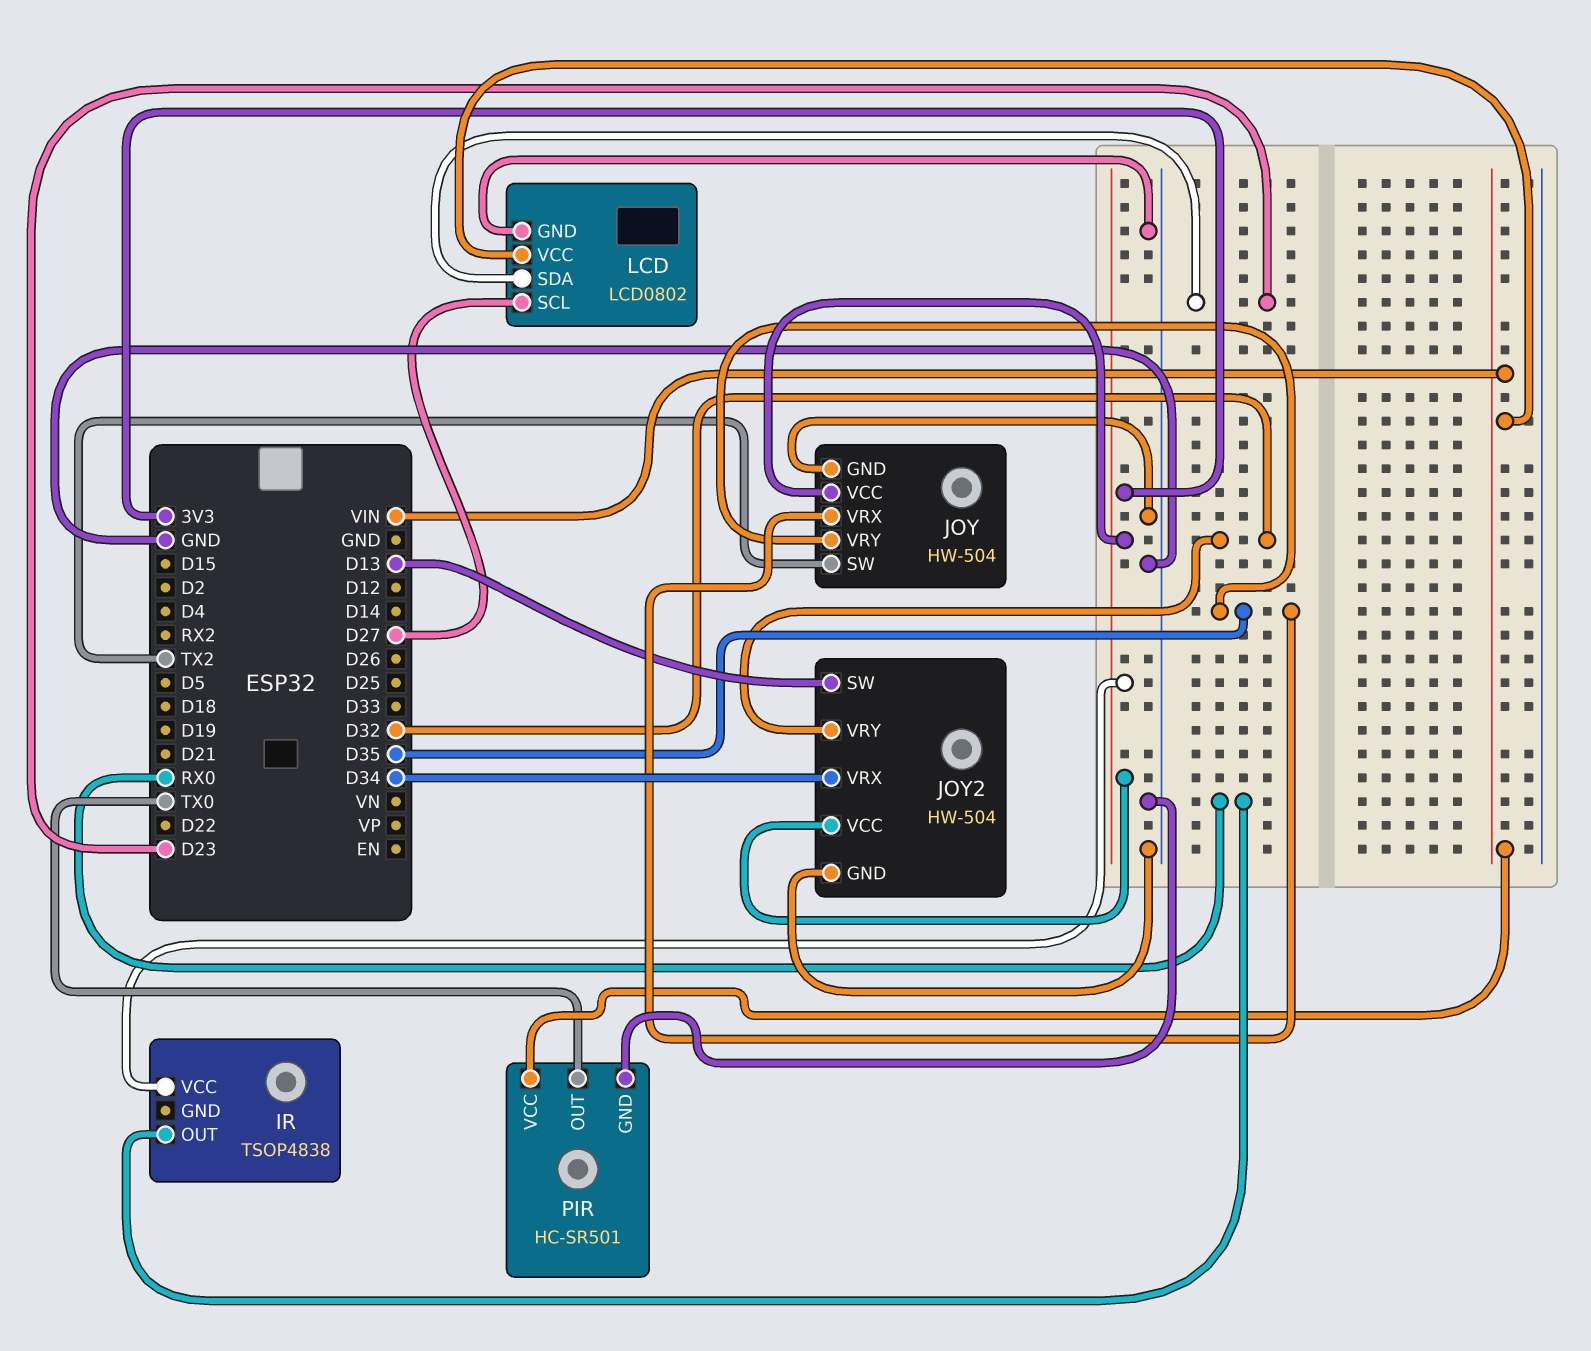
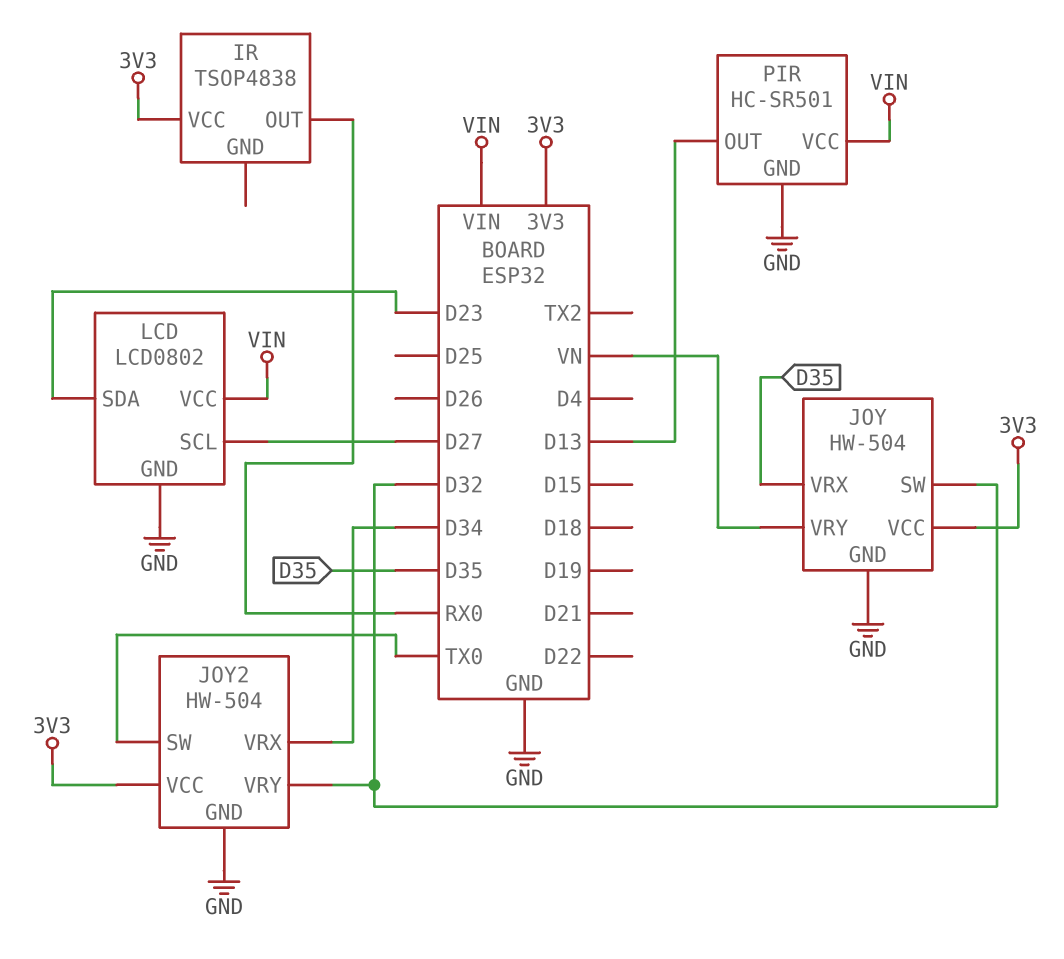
JOY pin SW: TX2 -> D32
JOY pin VRY: D35 -> VN
JOY2 pin SW: D13 -> TX0
PIR pin OUT: TX0 -> D13

